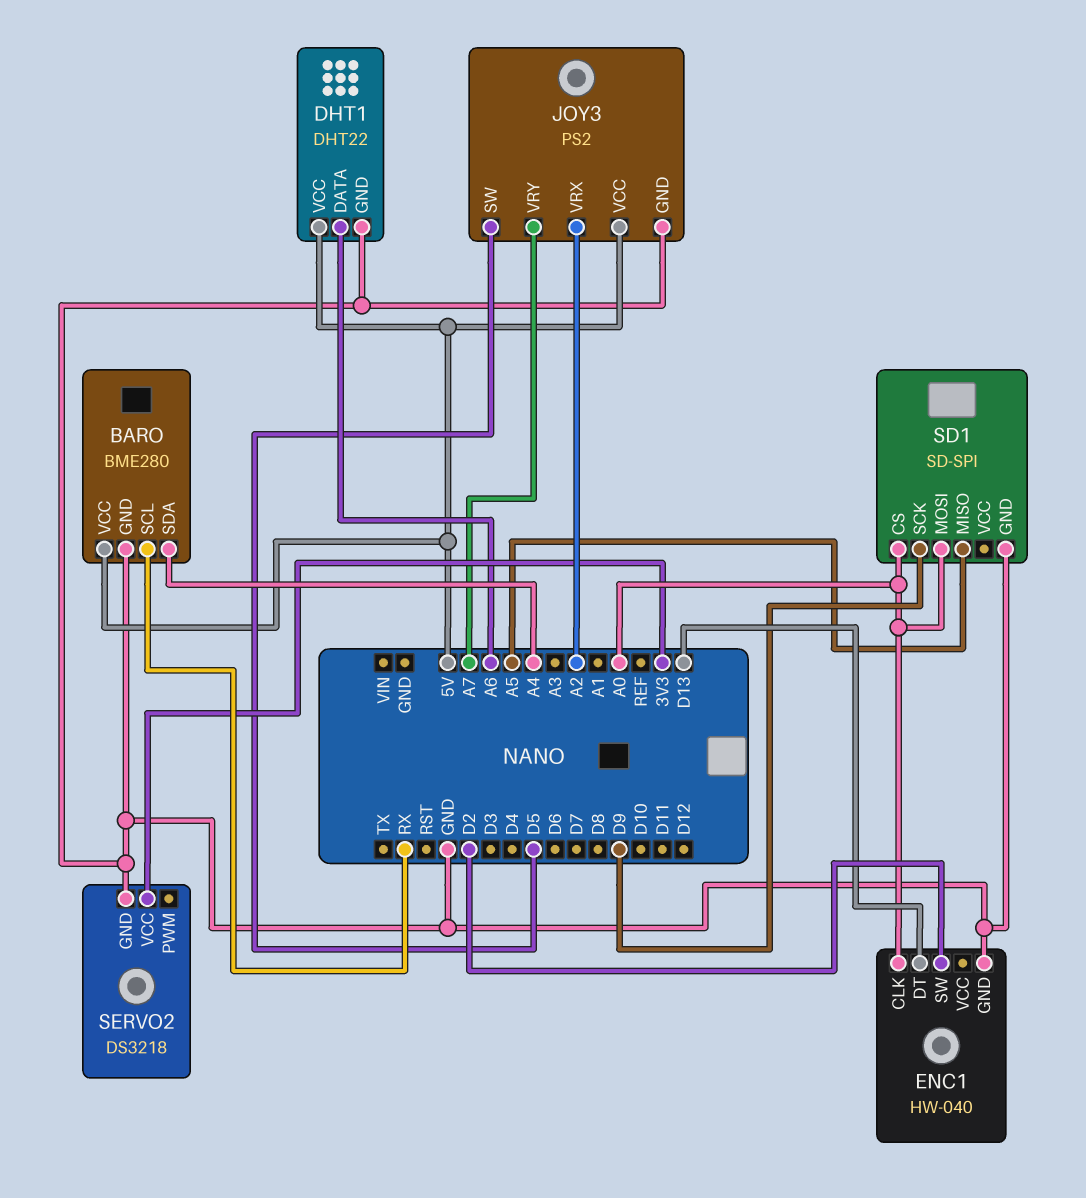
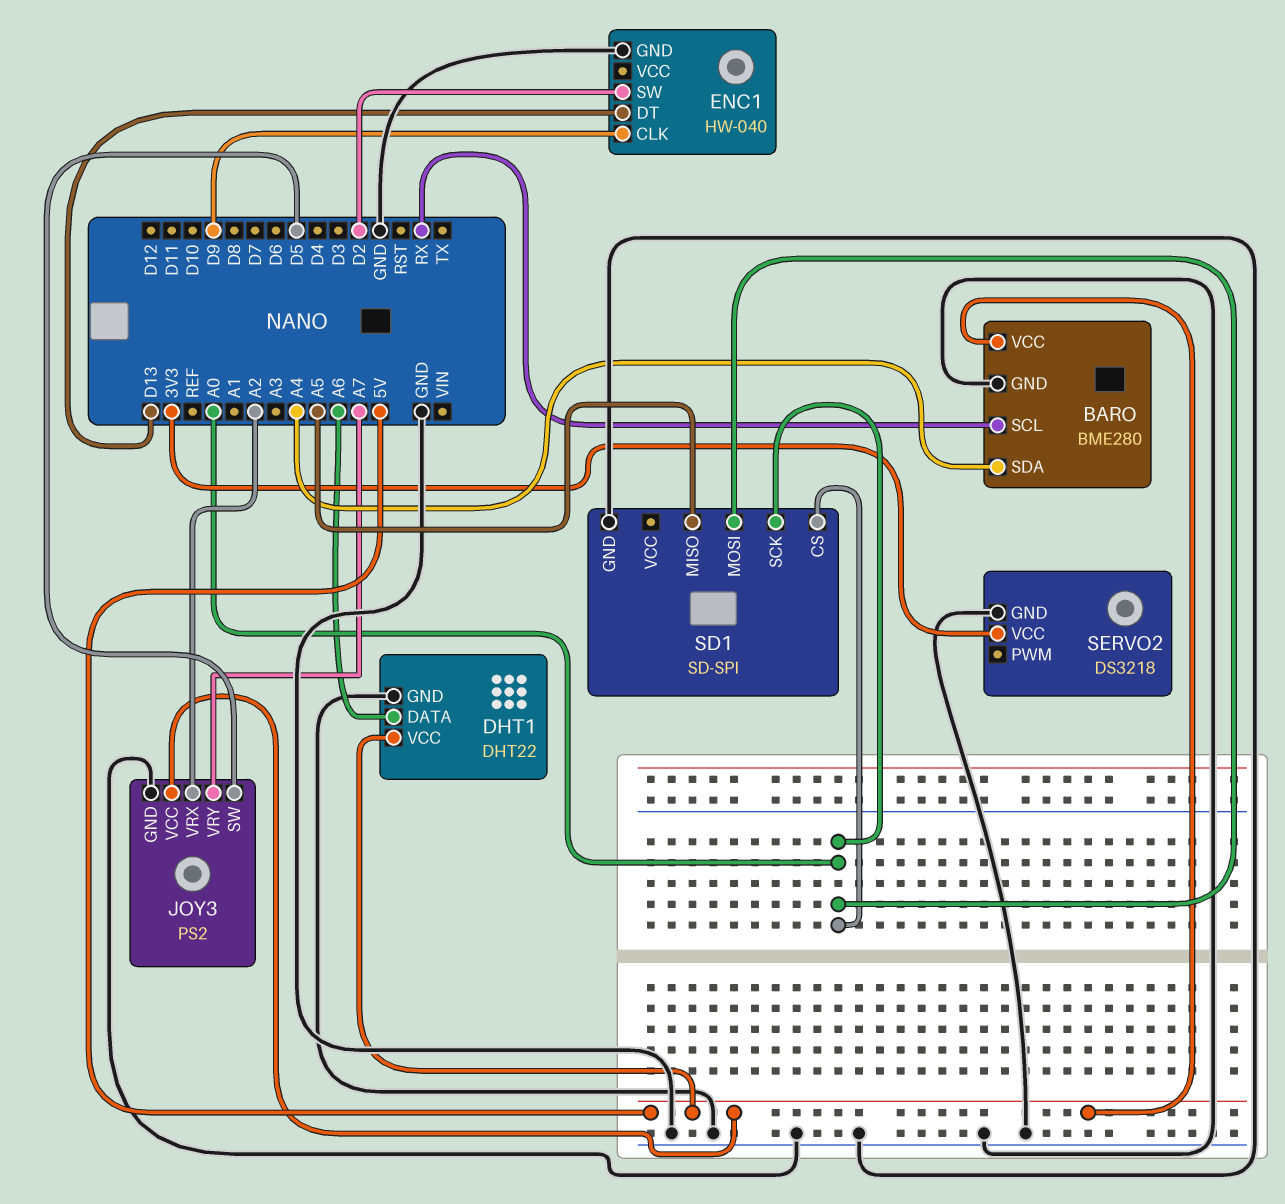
ENC1 pin CLK: A0 -> D9
SD1 pin SCK: D9 -> A0

